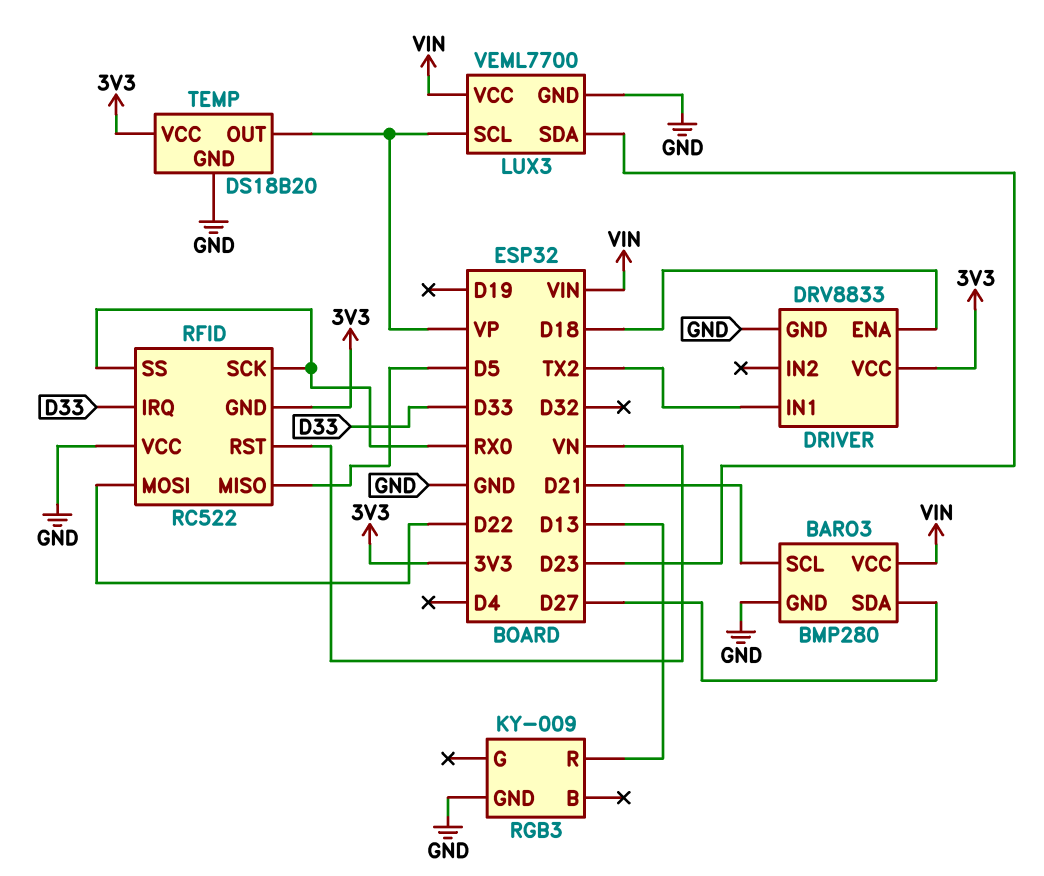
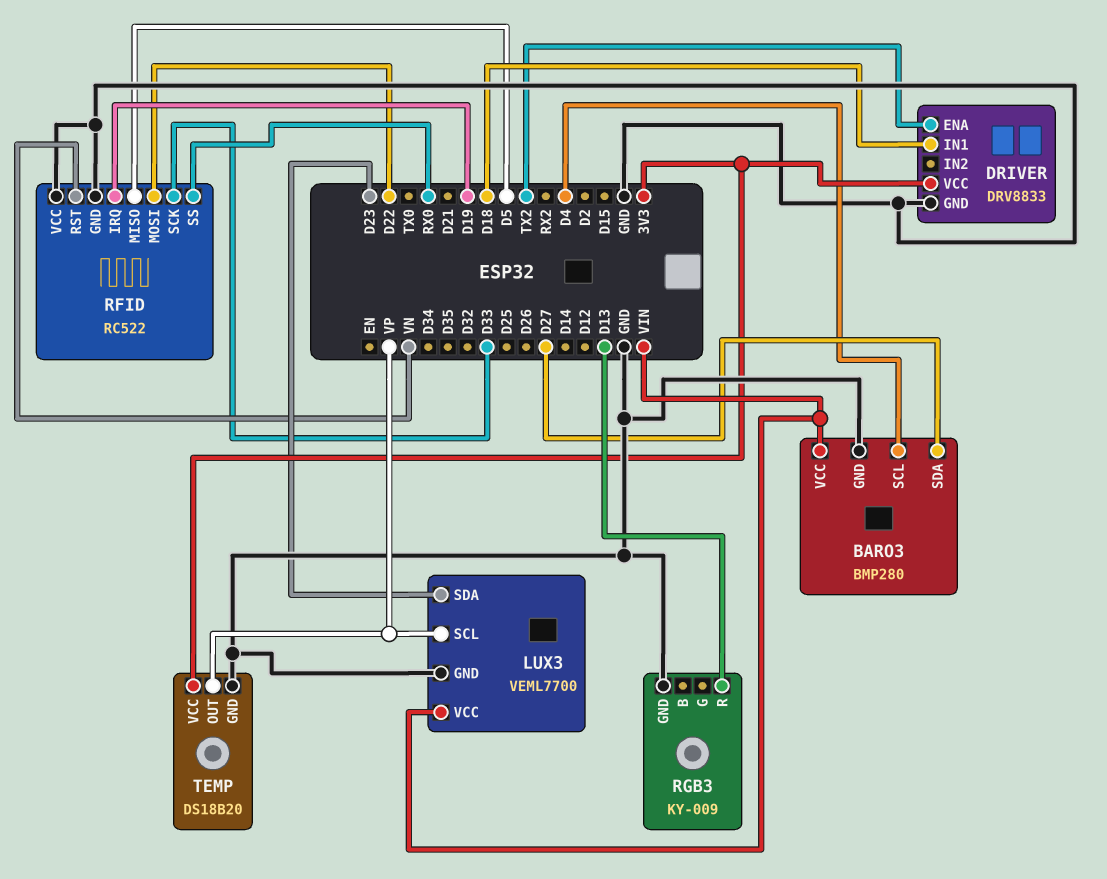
BARO3 pin SCL: D21 -> D4
DRIVER pin ENA: D18 -> TX2
DRIVER pin IN1: TX2 -> D18
RFID pin GND: 3V3 -> GND
RFID pin IRQ: D33 -> D19
RFID pin SCK: RX0 -> D33

